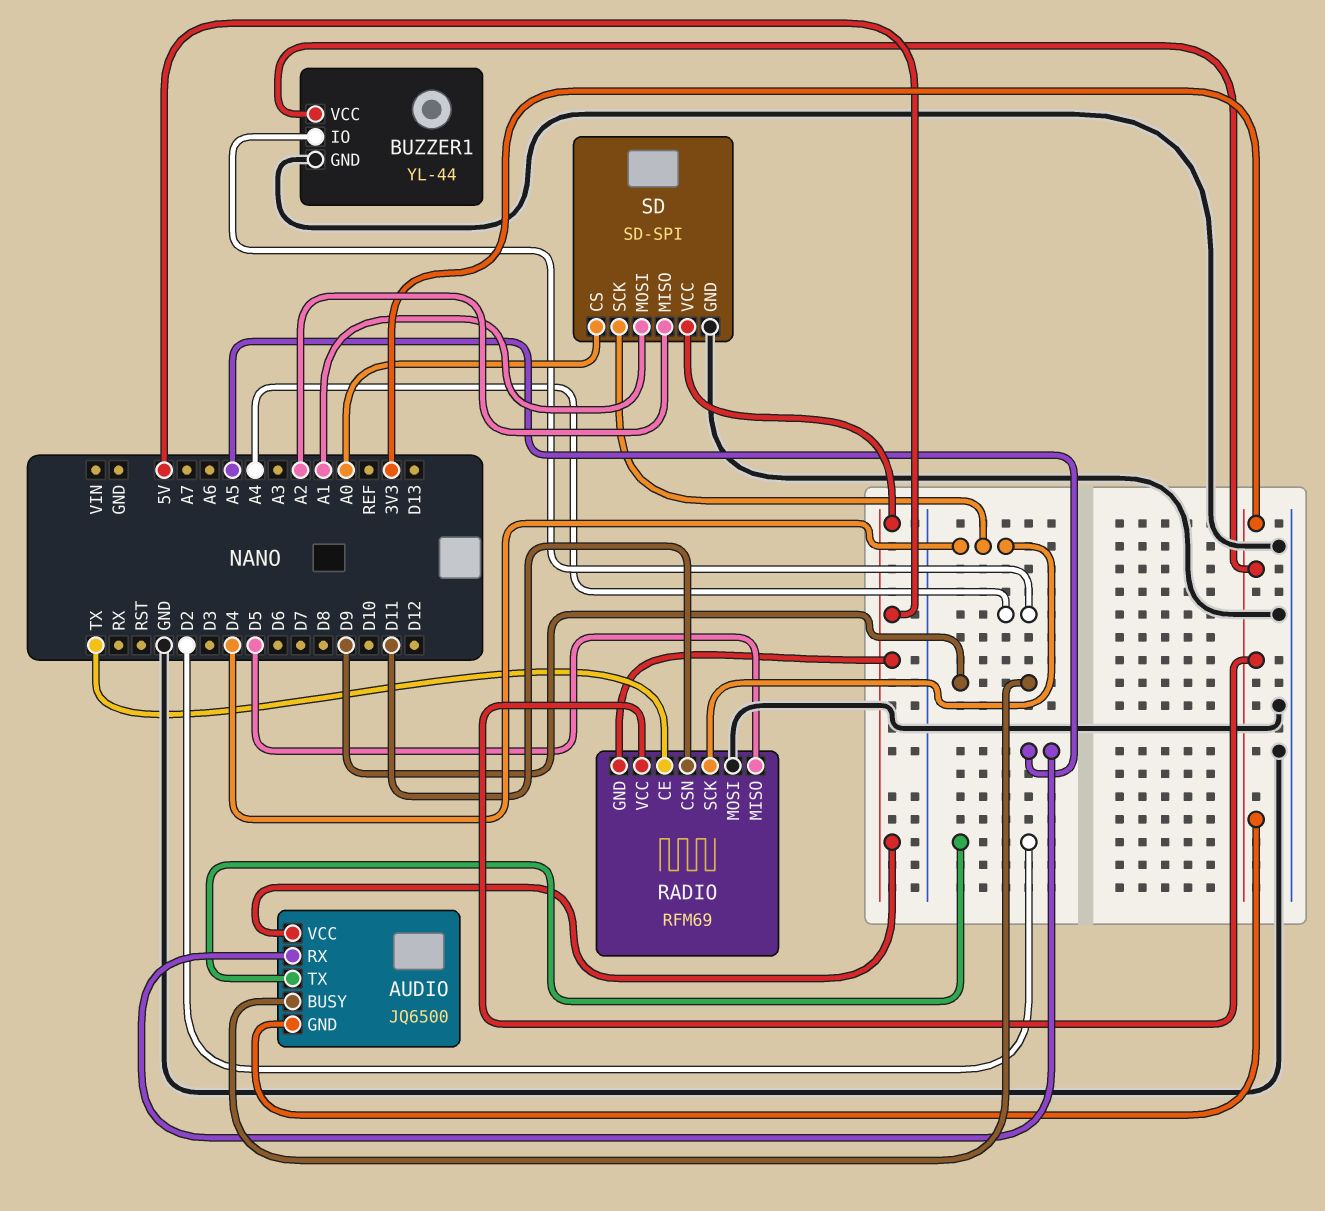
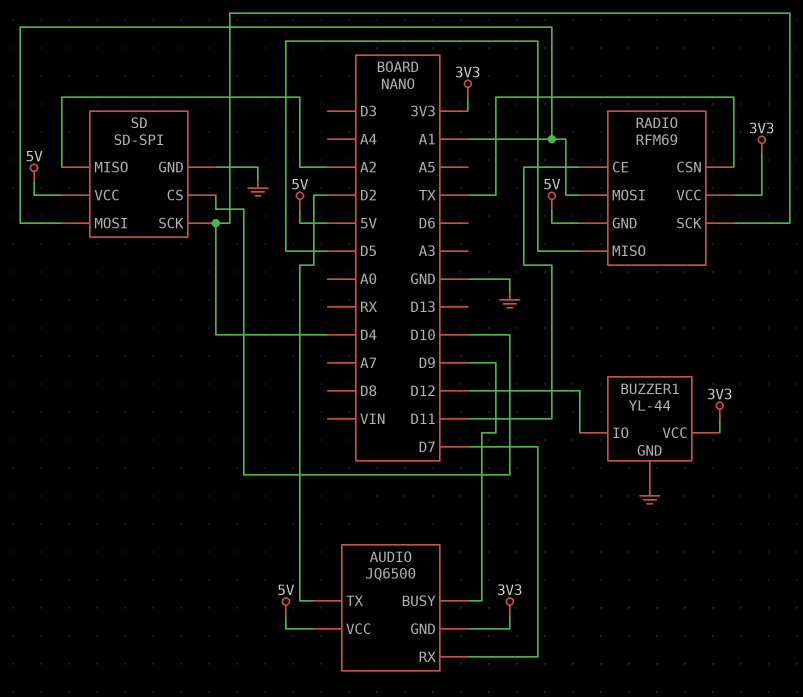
AUDIO pin RX: A5 -> D7
BUZZER1 pin IO: A4 -> D12
RADIO pin CE: TX -> D11
RADIO pin CSN: D11 -> TX
RADIO pin MOSI: GND -> A1
SD pin CS: A0 -> D10

